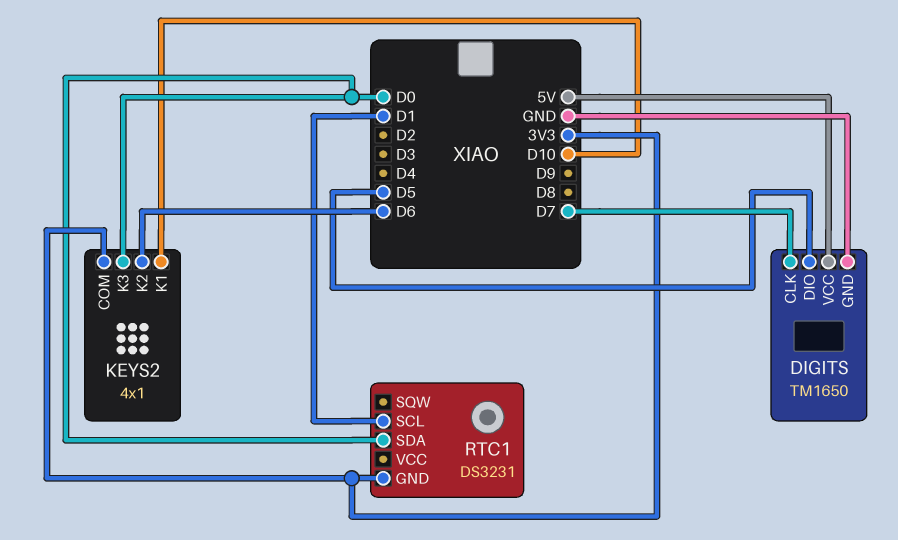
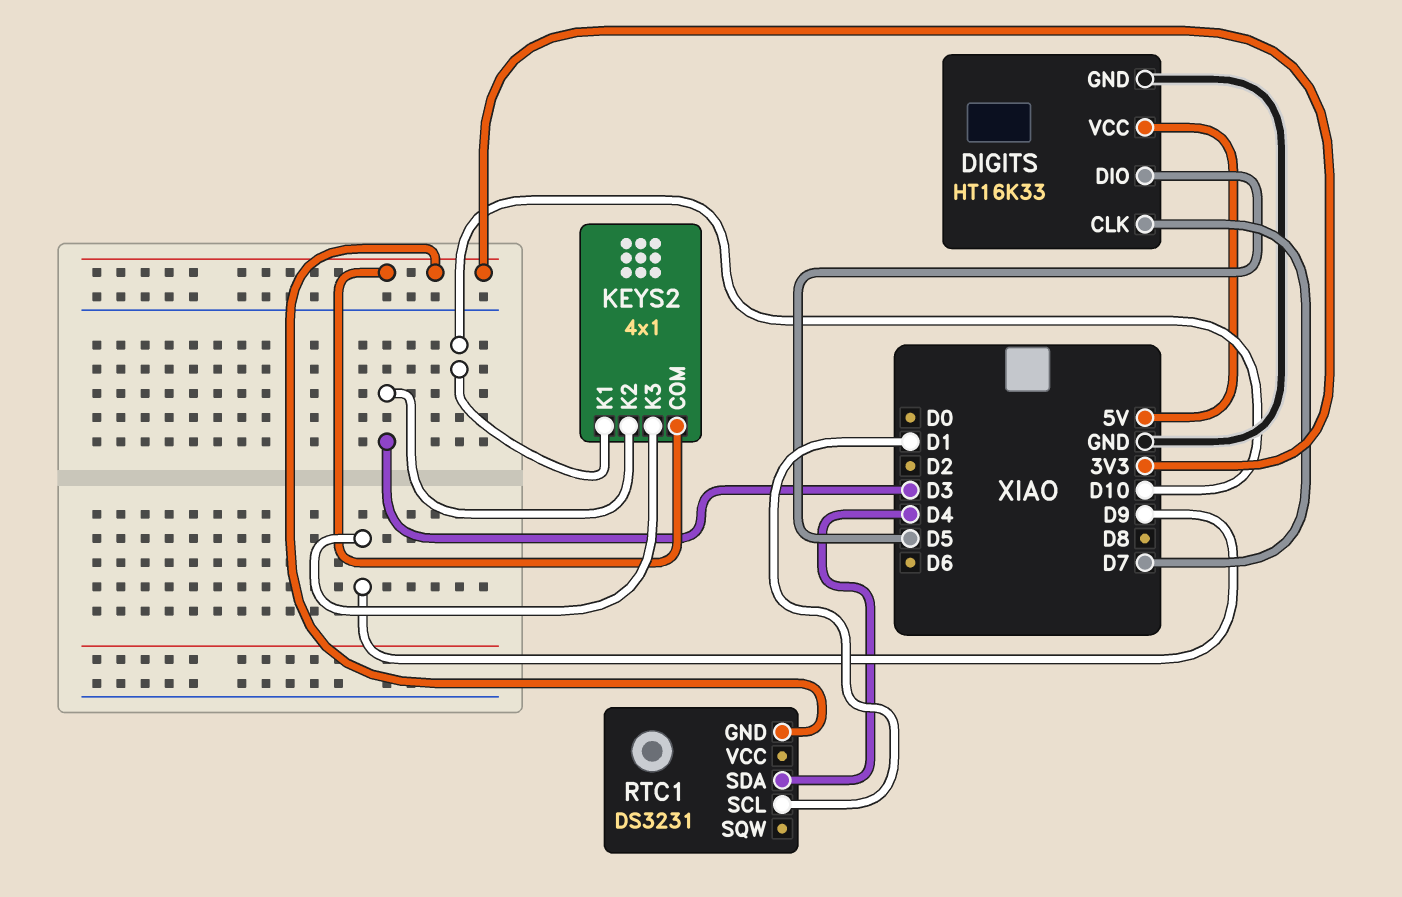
DIGITS: TM1650 -> HT16K33
KEYS2 pin K2: D6 -> D3
KEYS2 pin K3: D0 -> D9
RTC1 pin SDA: D0 -> D4

